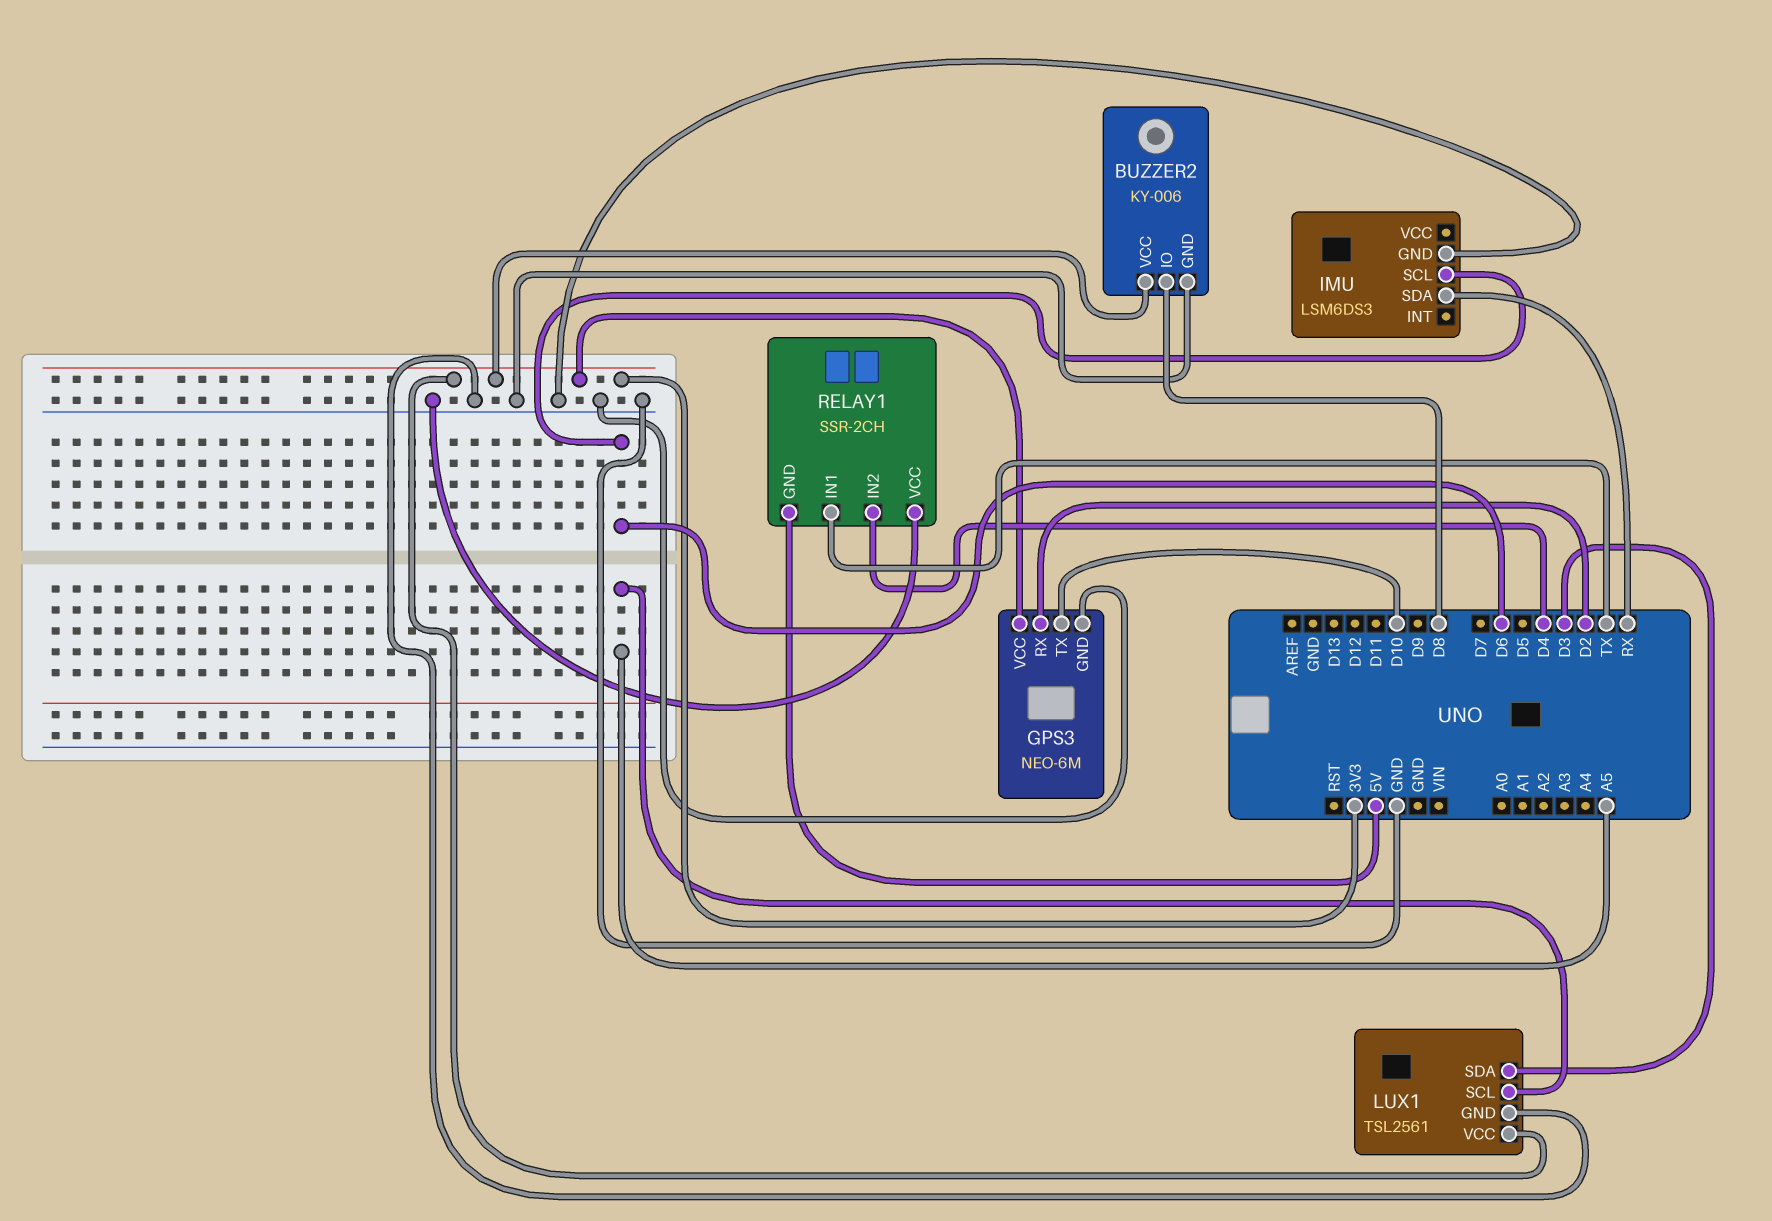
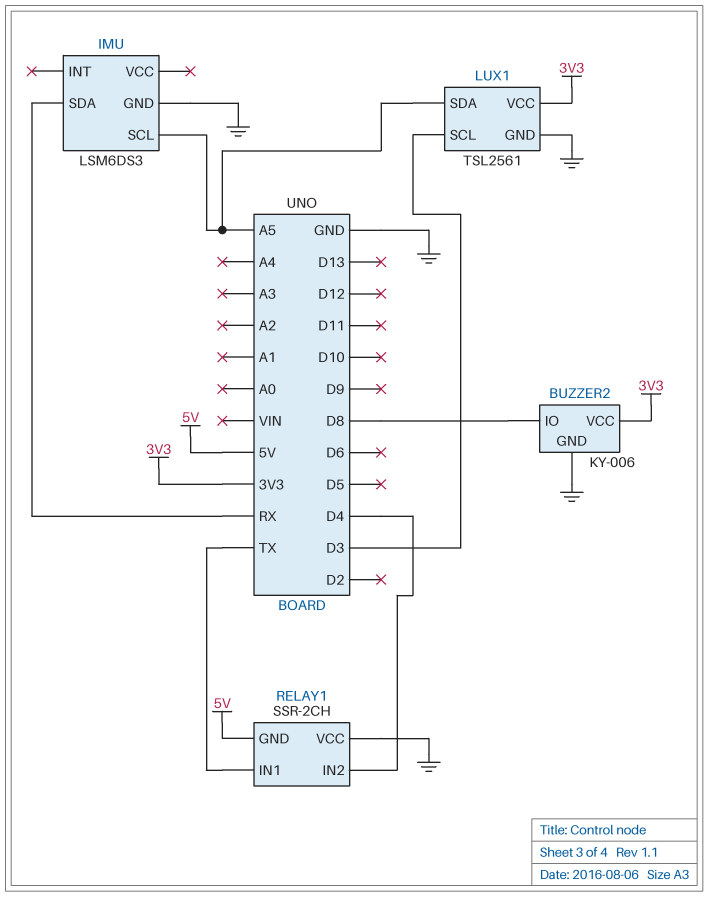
GPS3: NEO-6M -> none
GPS3 pin GND: GND -> none
GPS3 pin RX: D2 -> none
GPS3 pin TX: D10 -> none
GPS3 pin VCC: 3V3 -> none
IMU pin SCL: D6 -> A5
LUX1 pin SCL: A5 -> D3
LUX1 pin SDA: D3 -> A5

